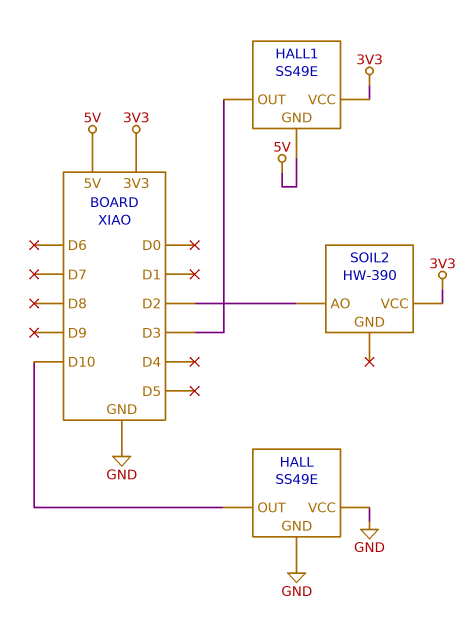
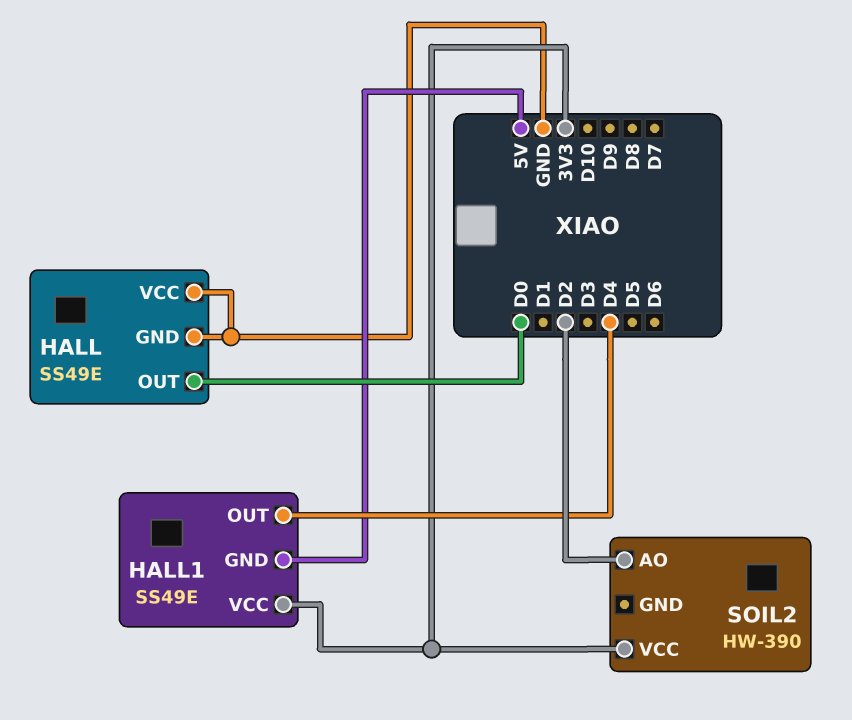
HALL pin OUT: D10 -> D0
HALL1 pin OUT: D3 -> D4

